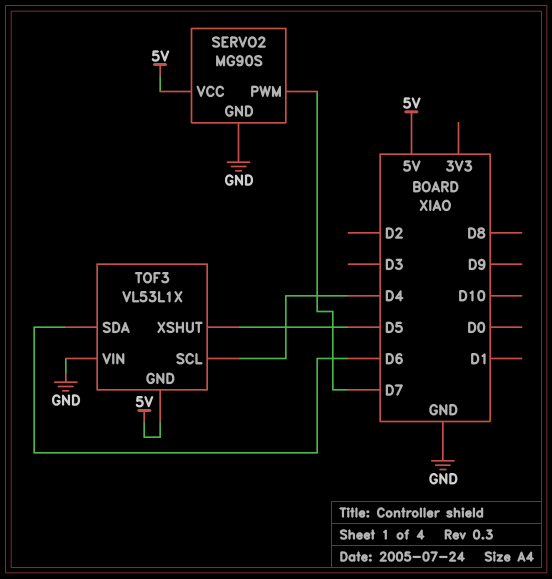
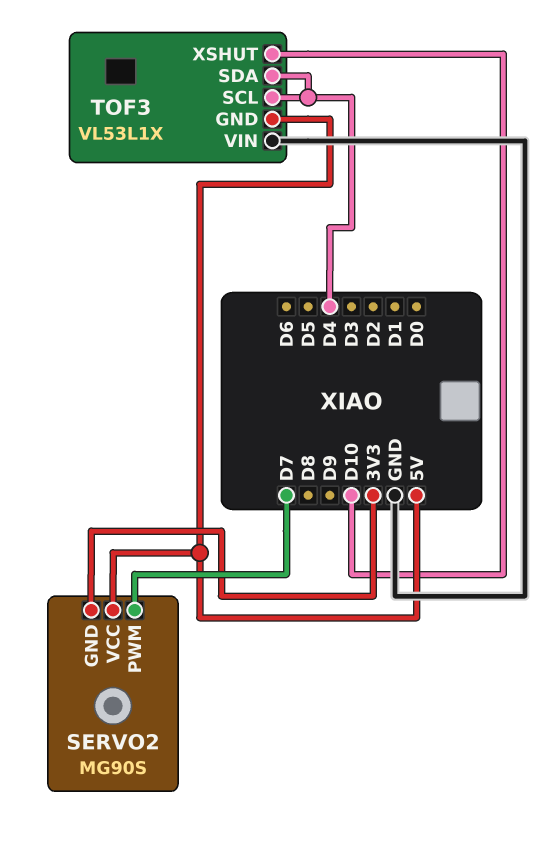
SERVO2 pin GND: GND -> 3V3
TOF3 pin SDA: D6 -> D4
TOF3 pin XSHUT: D5 -> D10

